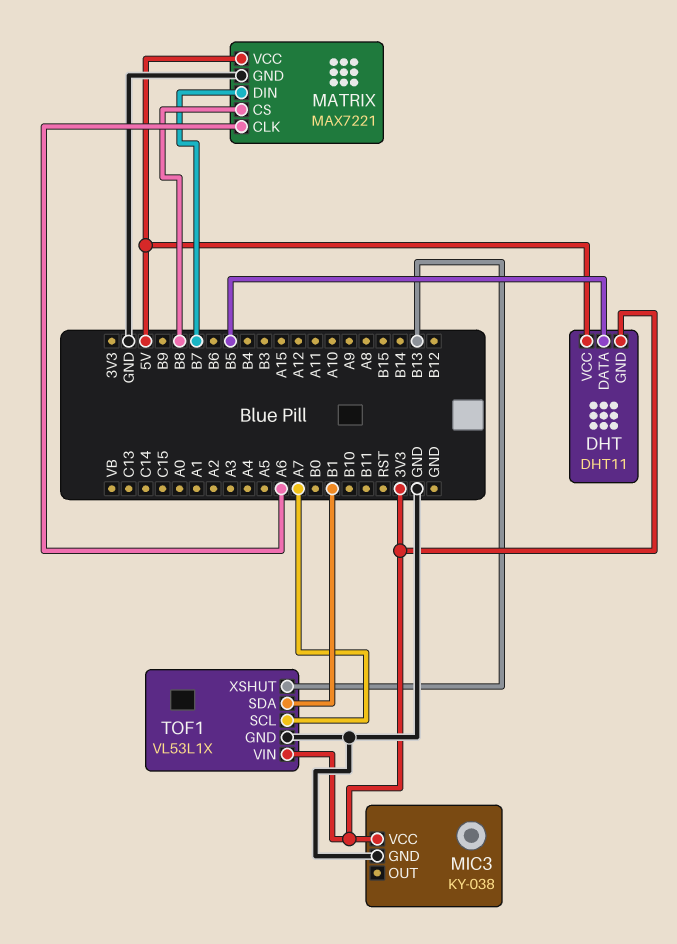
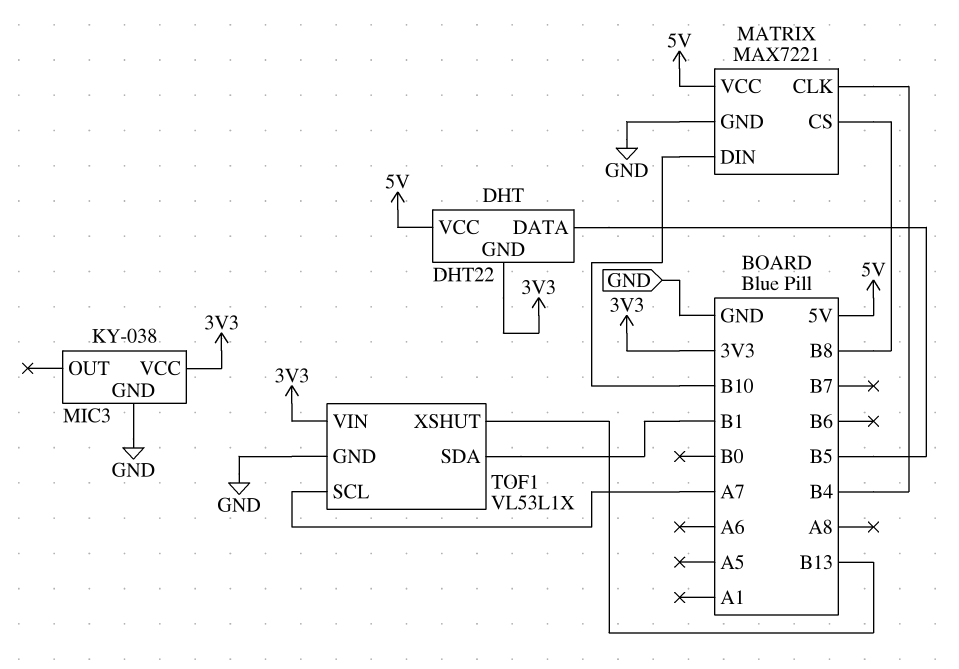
DHT: DHT11 -> DHT22
MATRIX pin CLK: A6 -> B4
MATRIX pin DIN: B7 -> B10

